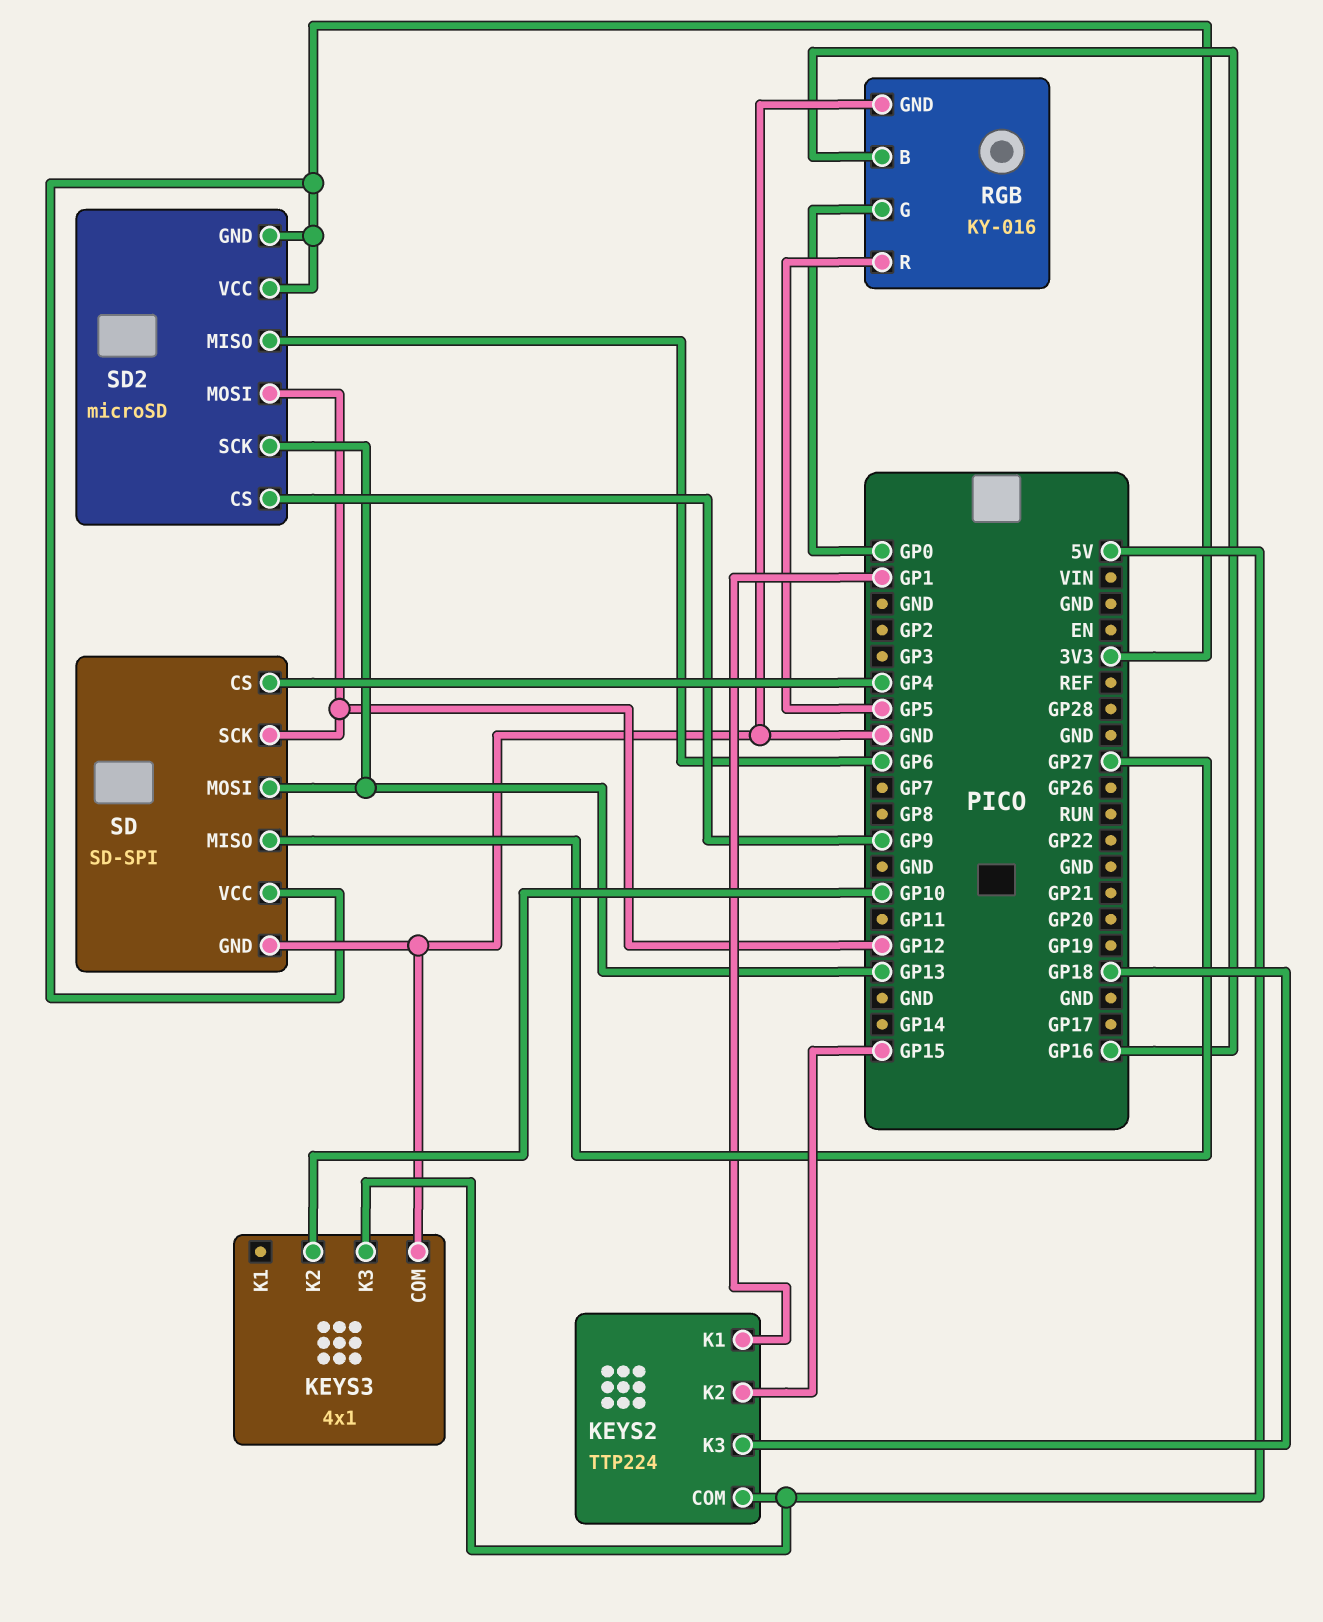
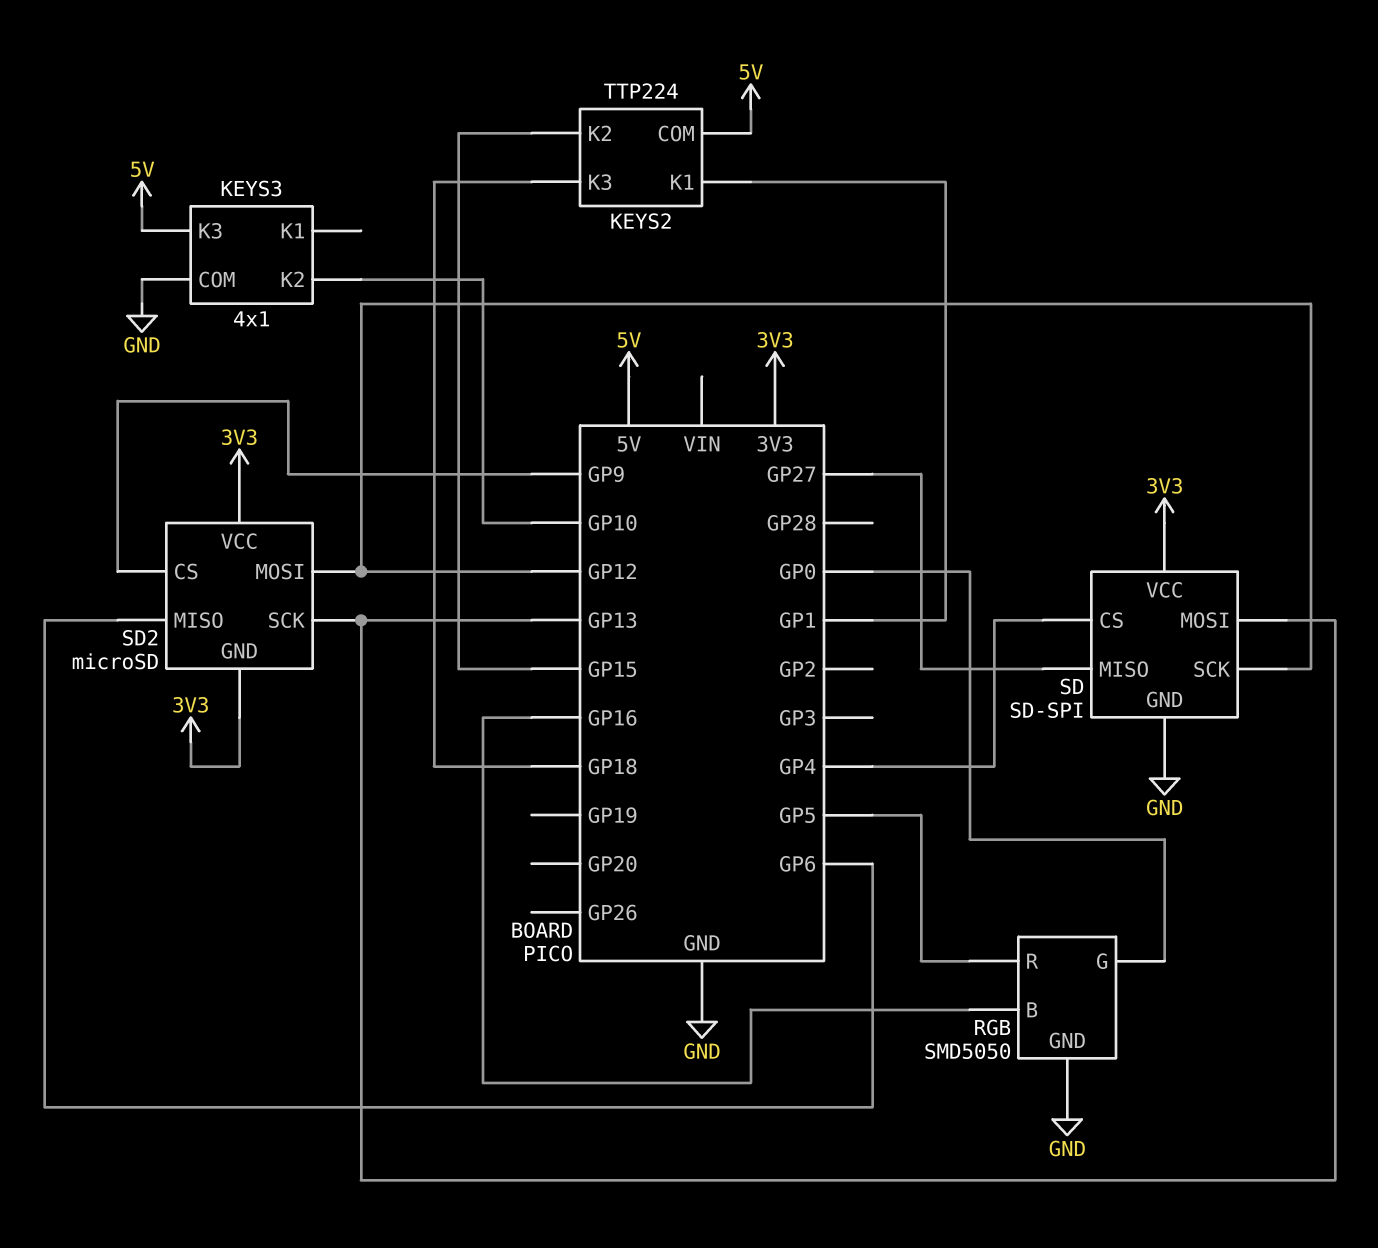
RGB: KY-016 -> SMD5050

